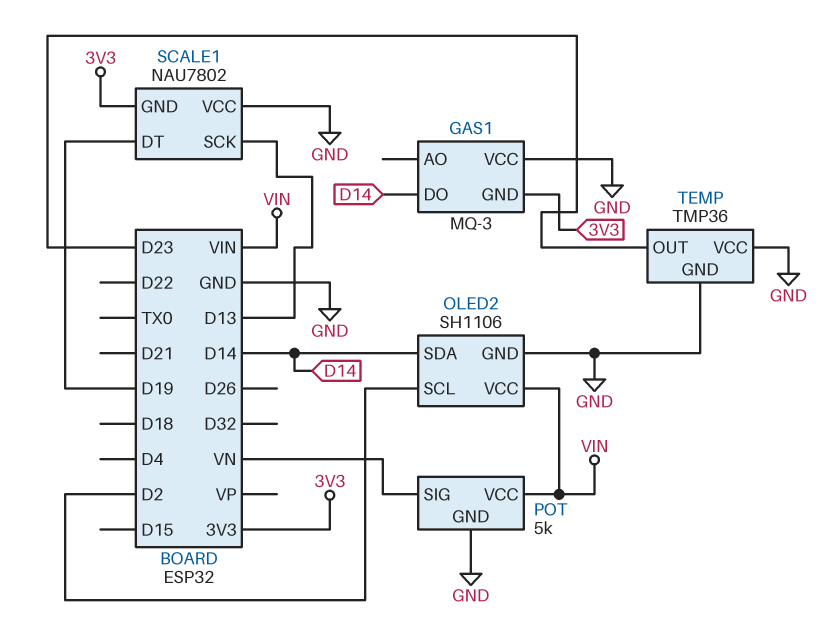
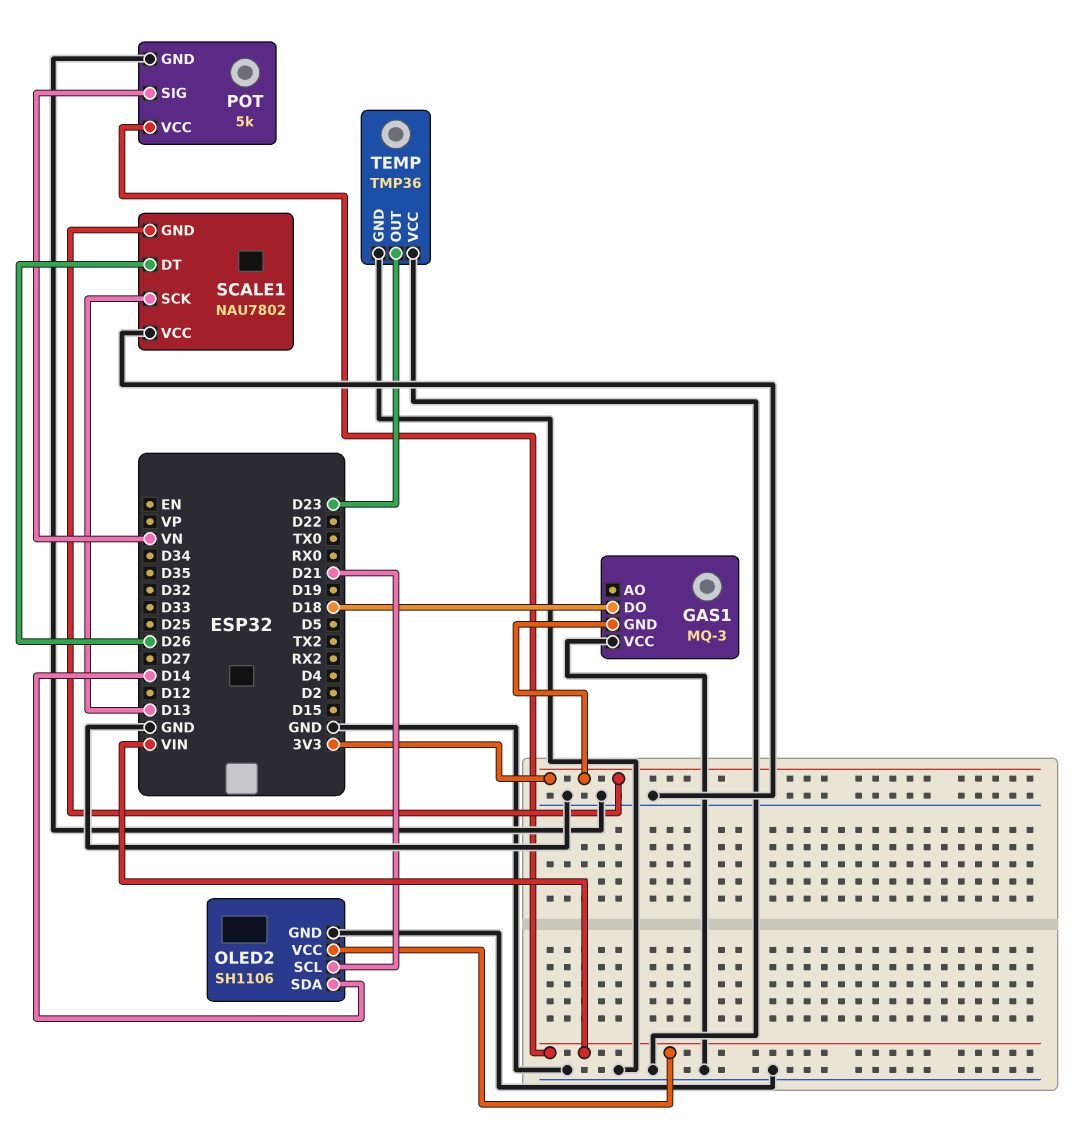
GAS1 pin DO: D14 -> D18
OLED2 pin SCL: D2 -> D21
SCALE1 pin DT: D19 -> D26

